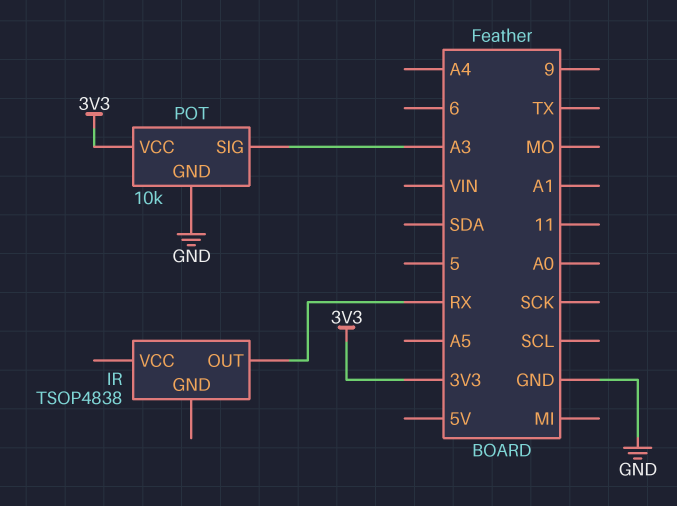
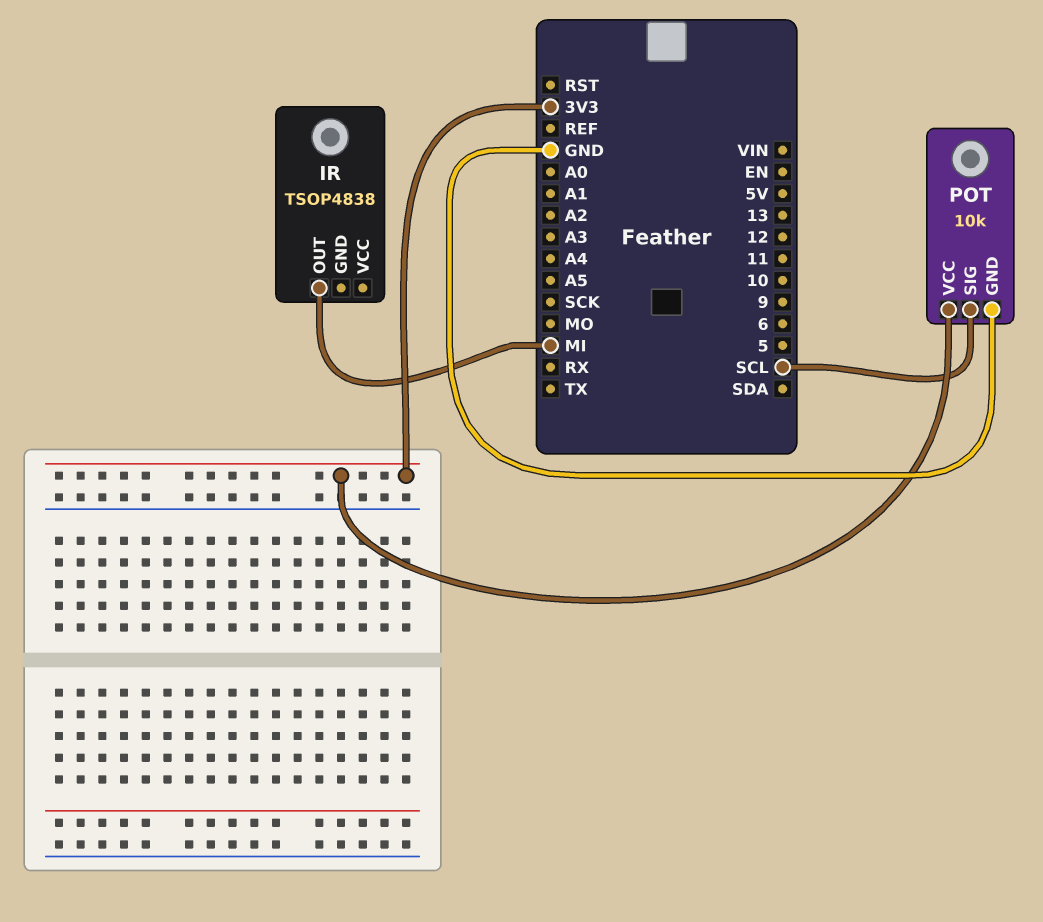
IR pin OUT: RX -> MI
POT pin SIG: A3 -> SCL

